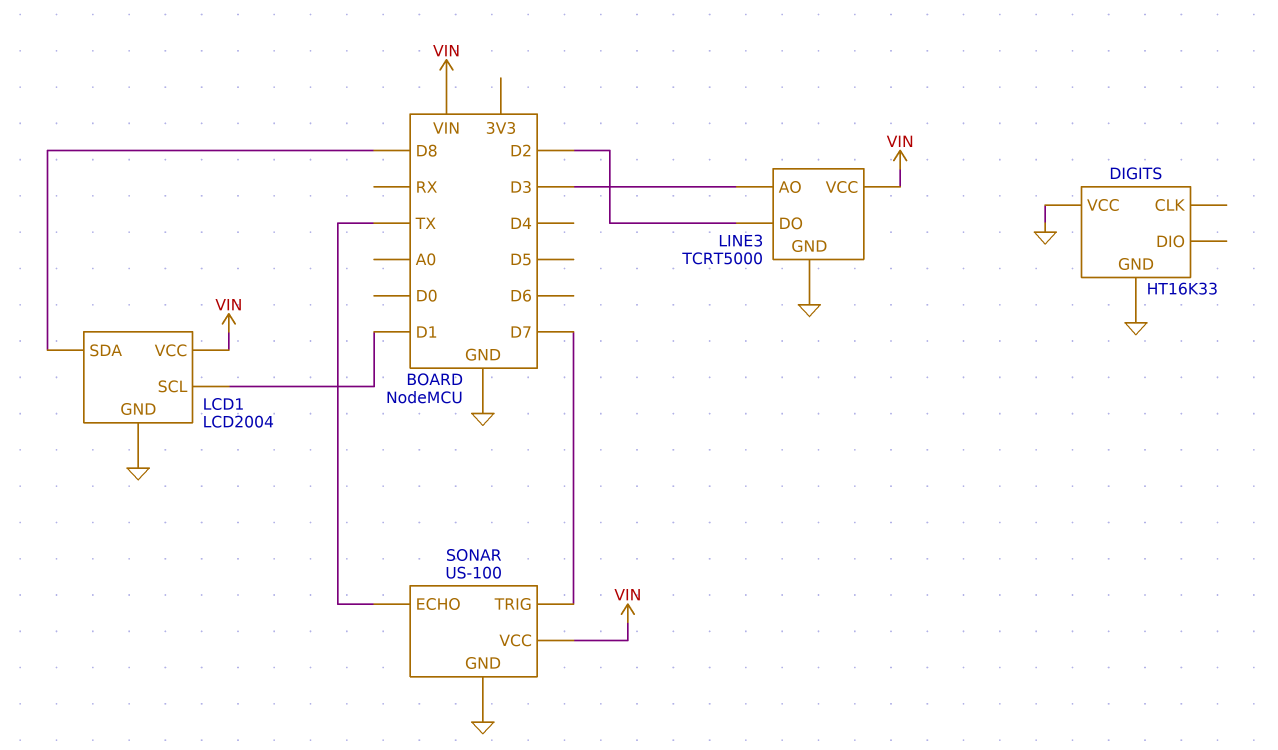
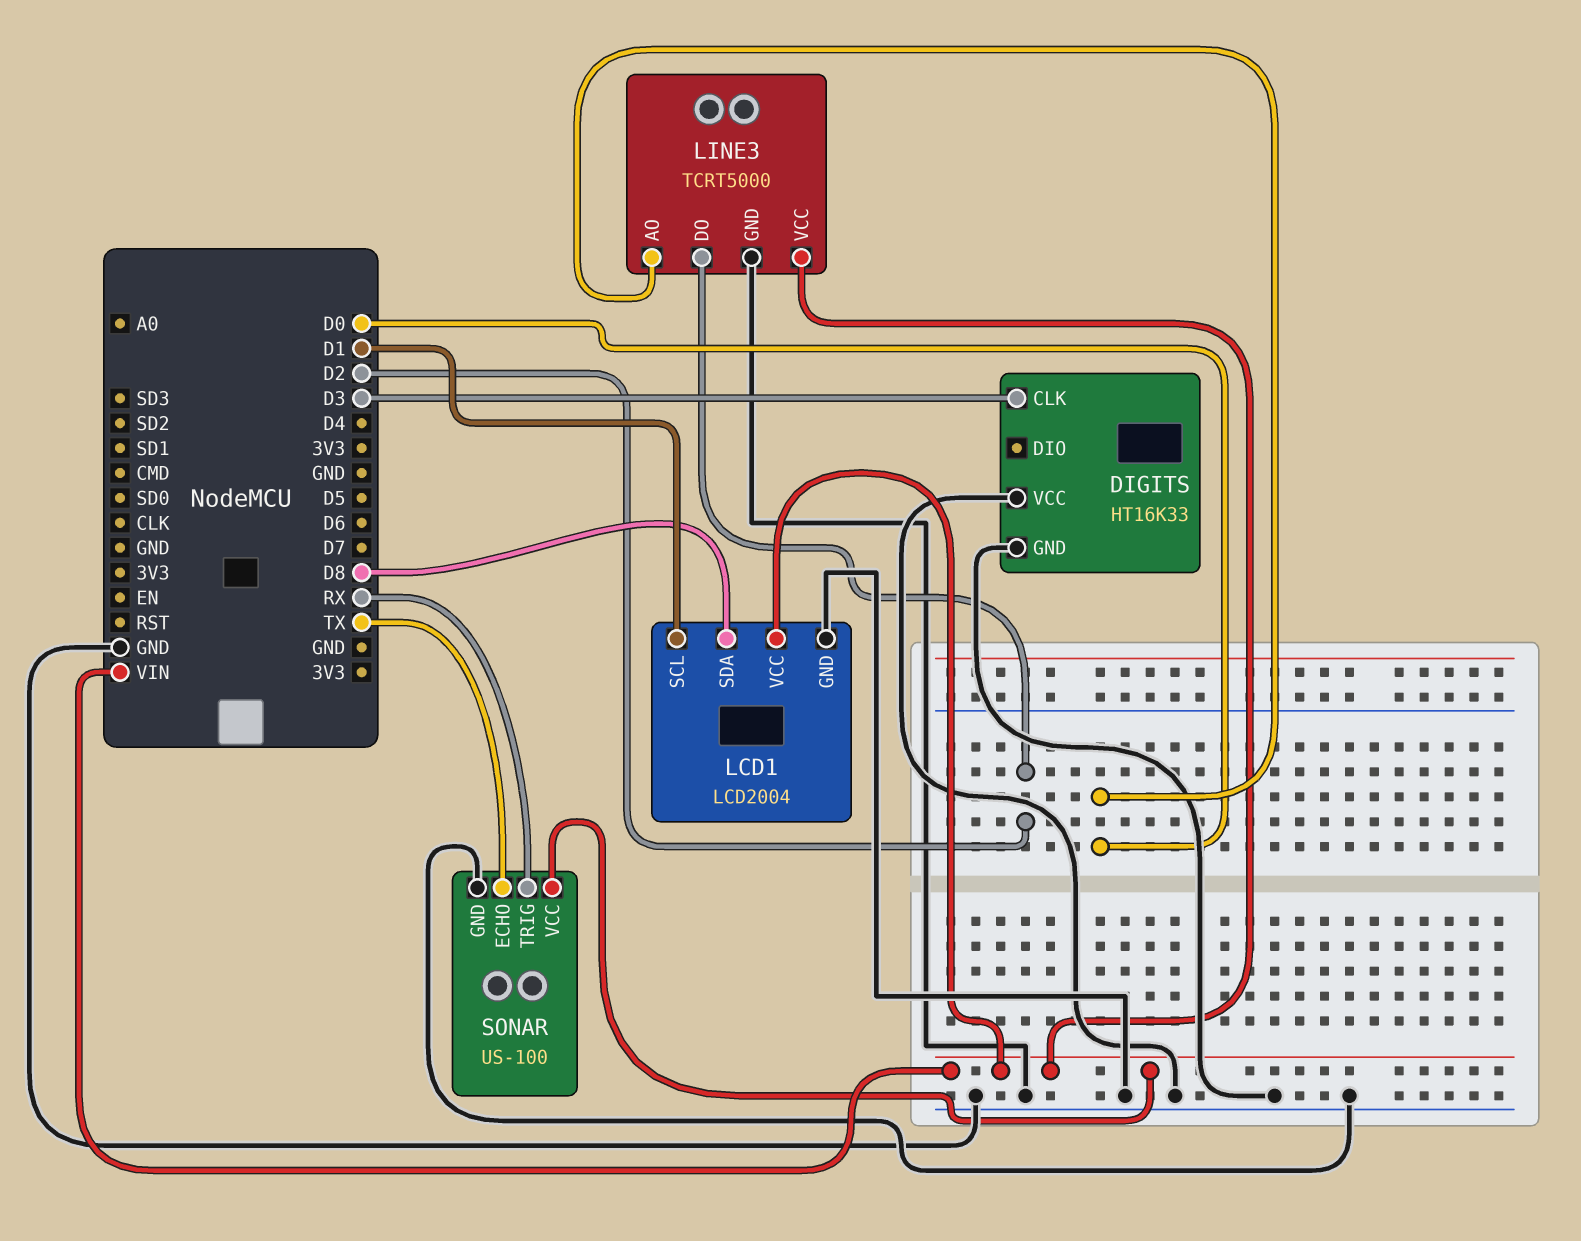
DIGITS pin CLK: none -> D3
LINE3 pin AO: D3 -> D0
SONAR pin TRIG: D7 -> RX

